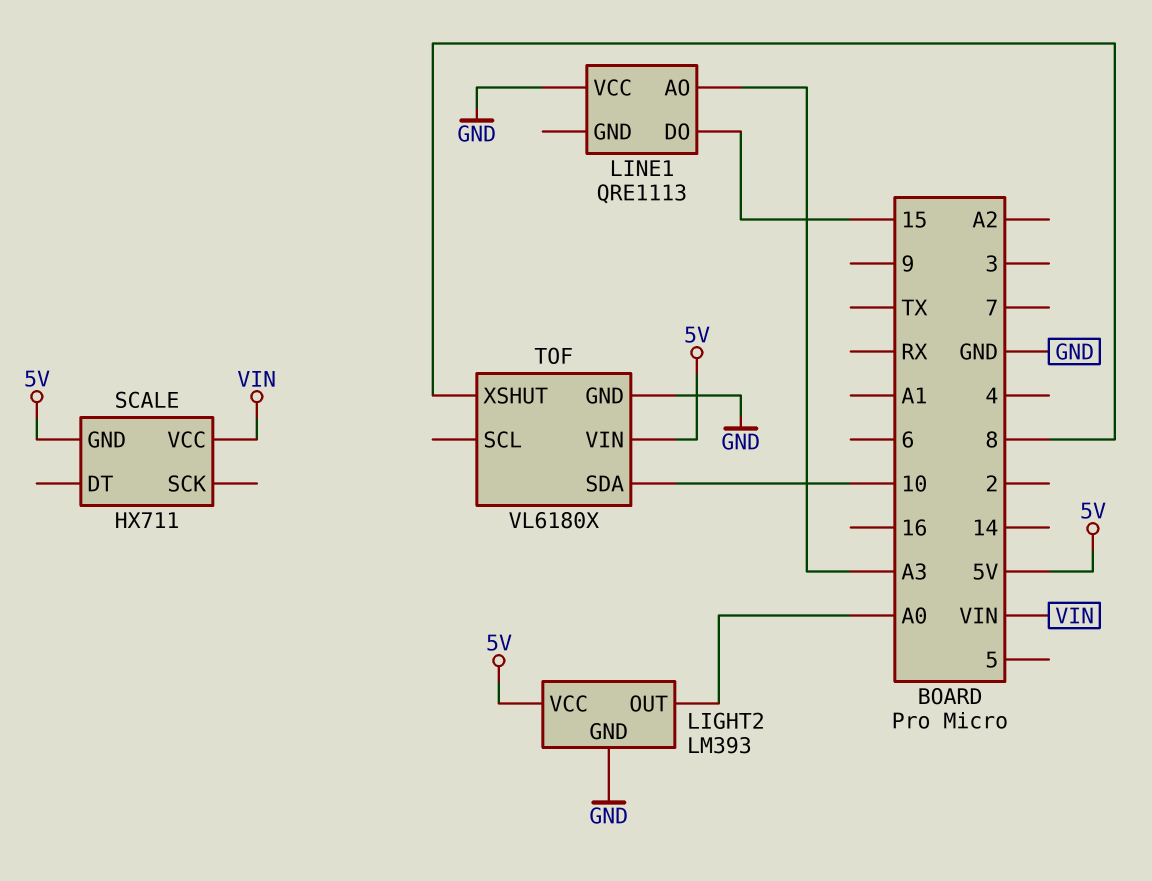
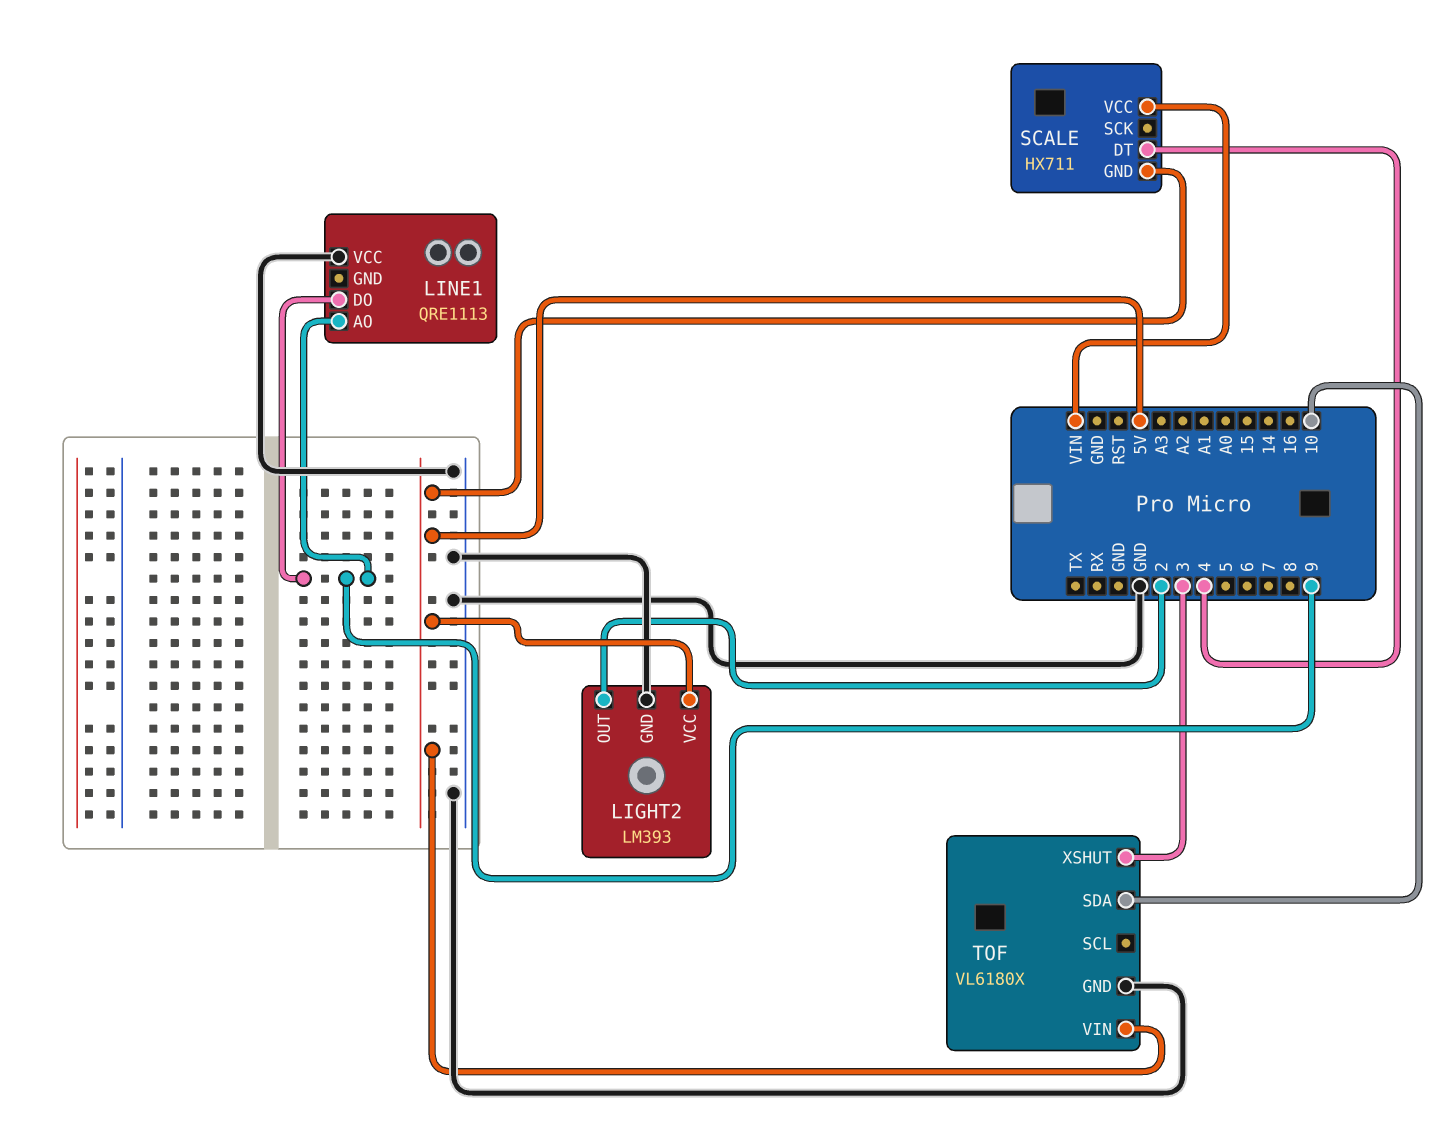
LIGHT2 pin OUT: A0 -> 2
LINE1 pin AO: A3 -> 9
LINE1 pin DO: 15 -> 9
SCALE pin DT: none -> 4
TOF pin XSHUT: 8 -> 3

